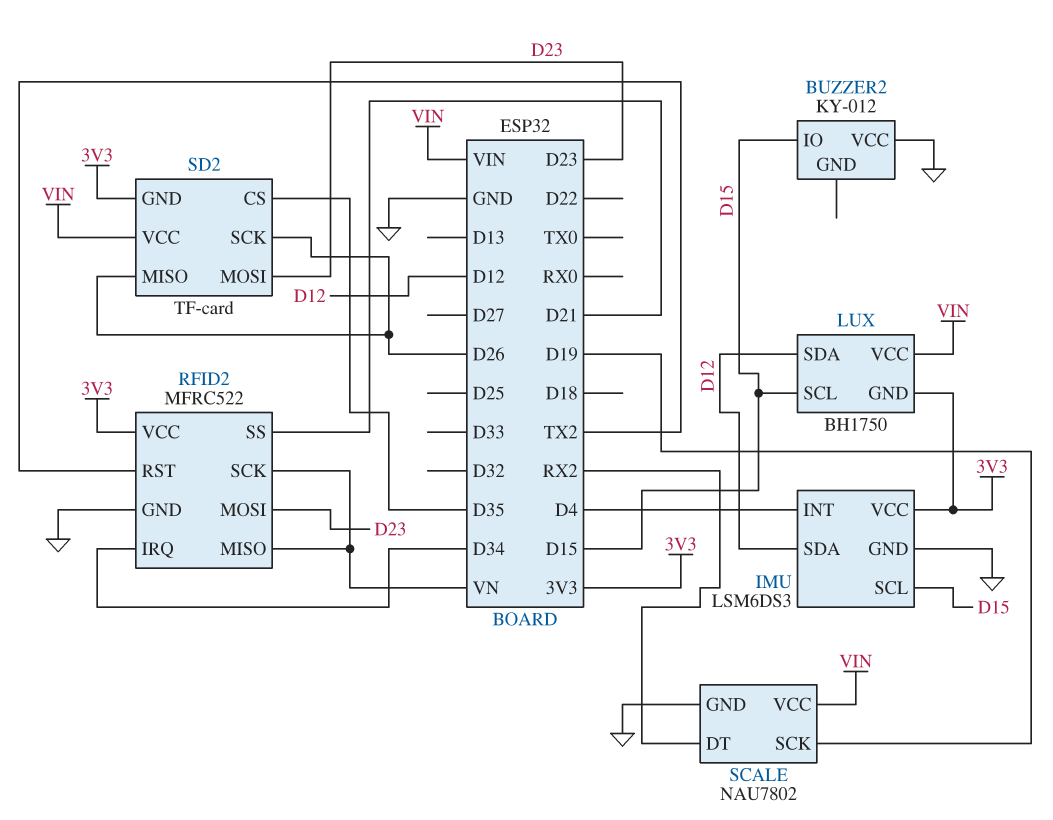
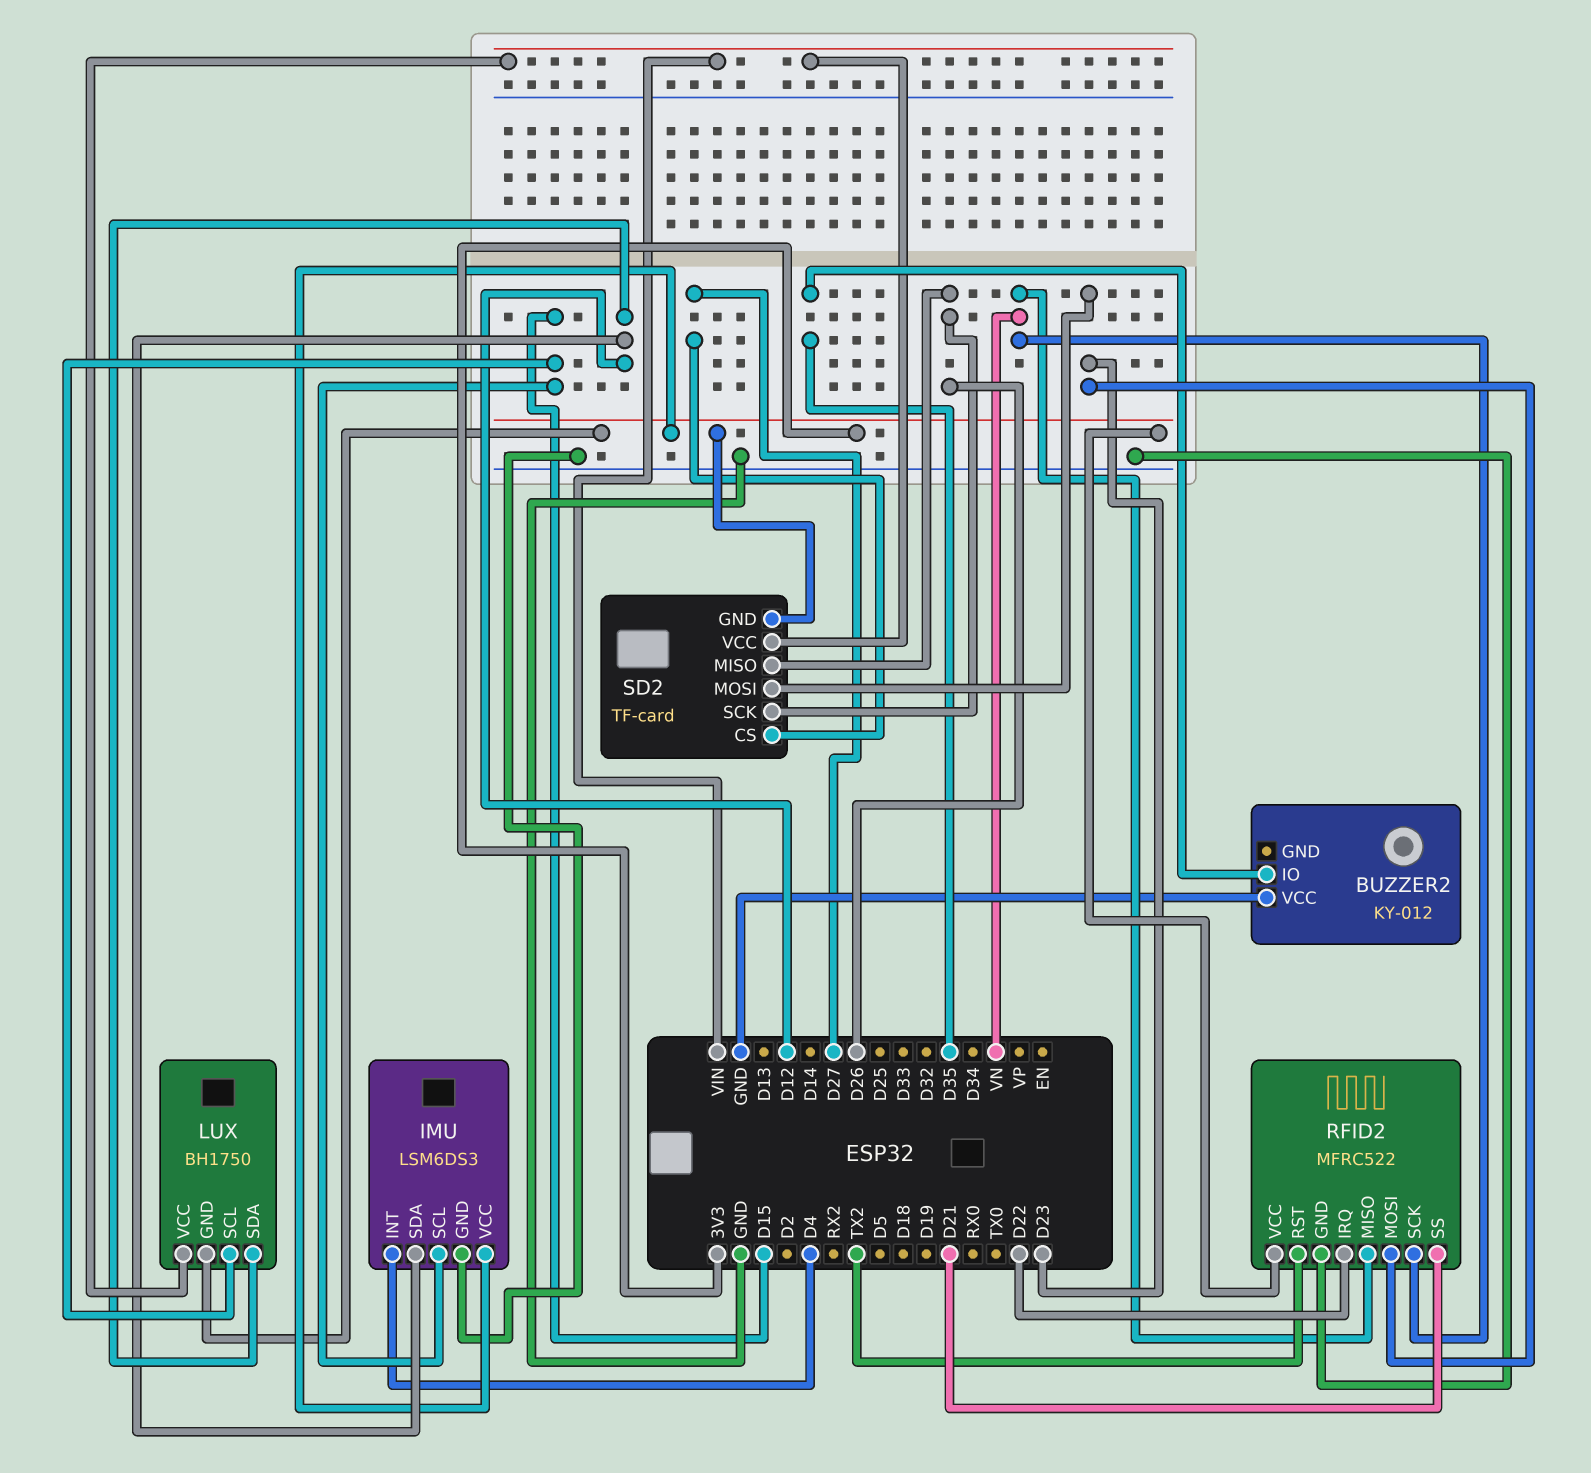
BUZZER2 pin IO: D15 -> D35
RFID2 pin IRQ: D34 -> D22
SCALE: NAU7802 -> none
SCALE pin DT: RX2 -> none
SCALE pin GND: GND -> none
SCALE pin SCK: D19 -> none
SCALE pin VCC: VIN -> none
SD2 pin CS: D35 -> D27

